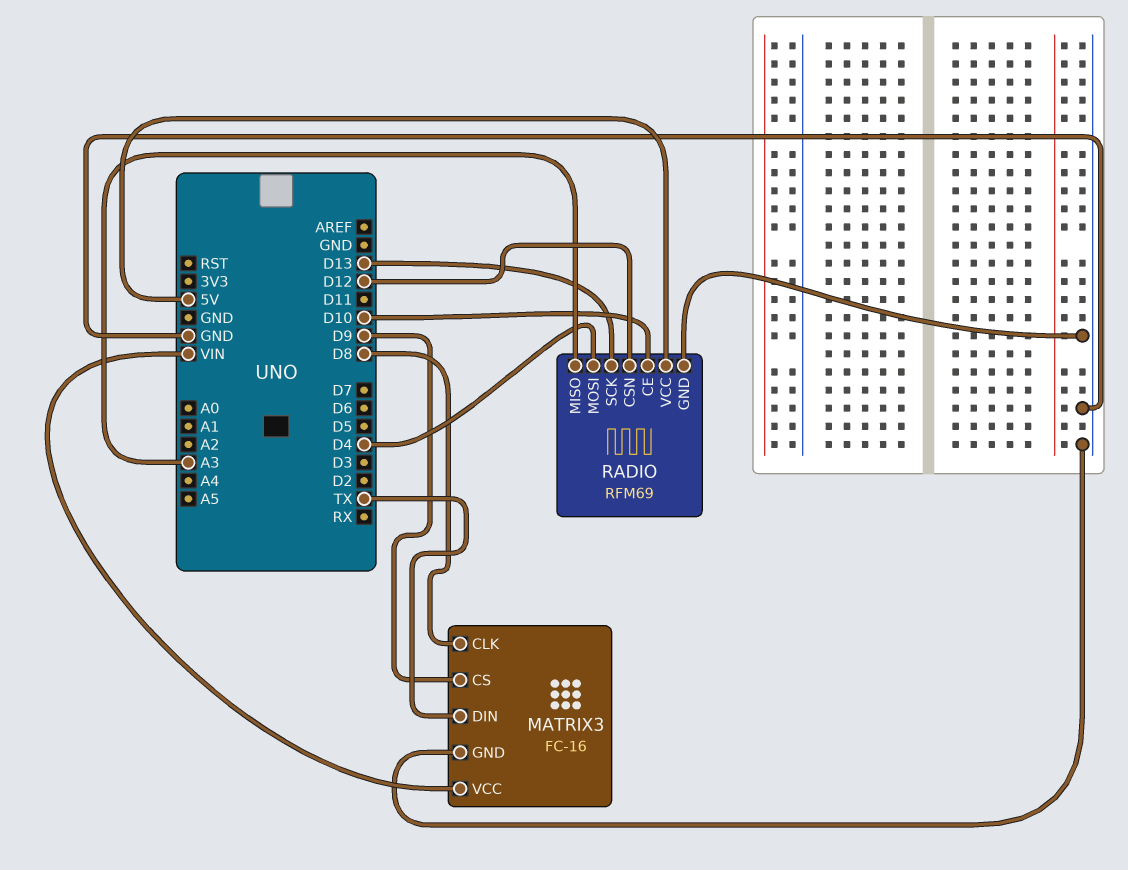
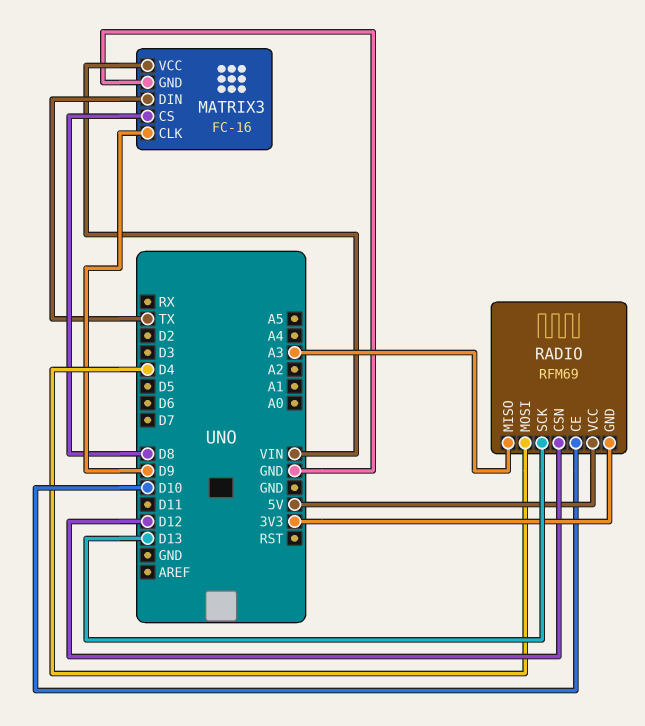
MATRIX3 pin CLK: D8 -> D9
MATRIX3 pin CS: D9 -> D8
RADIO pin GND: GND -> 3V3

